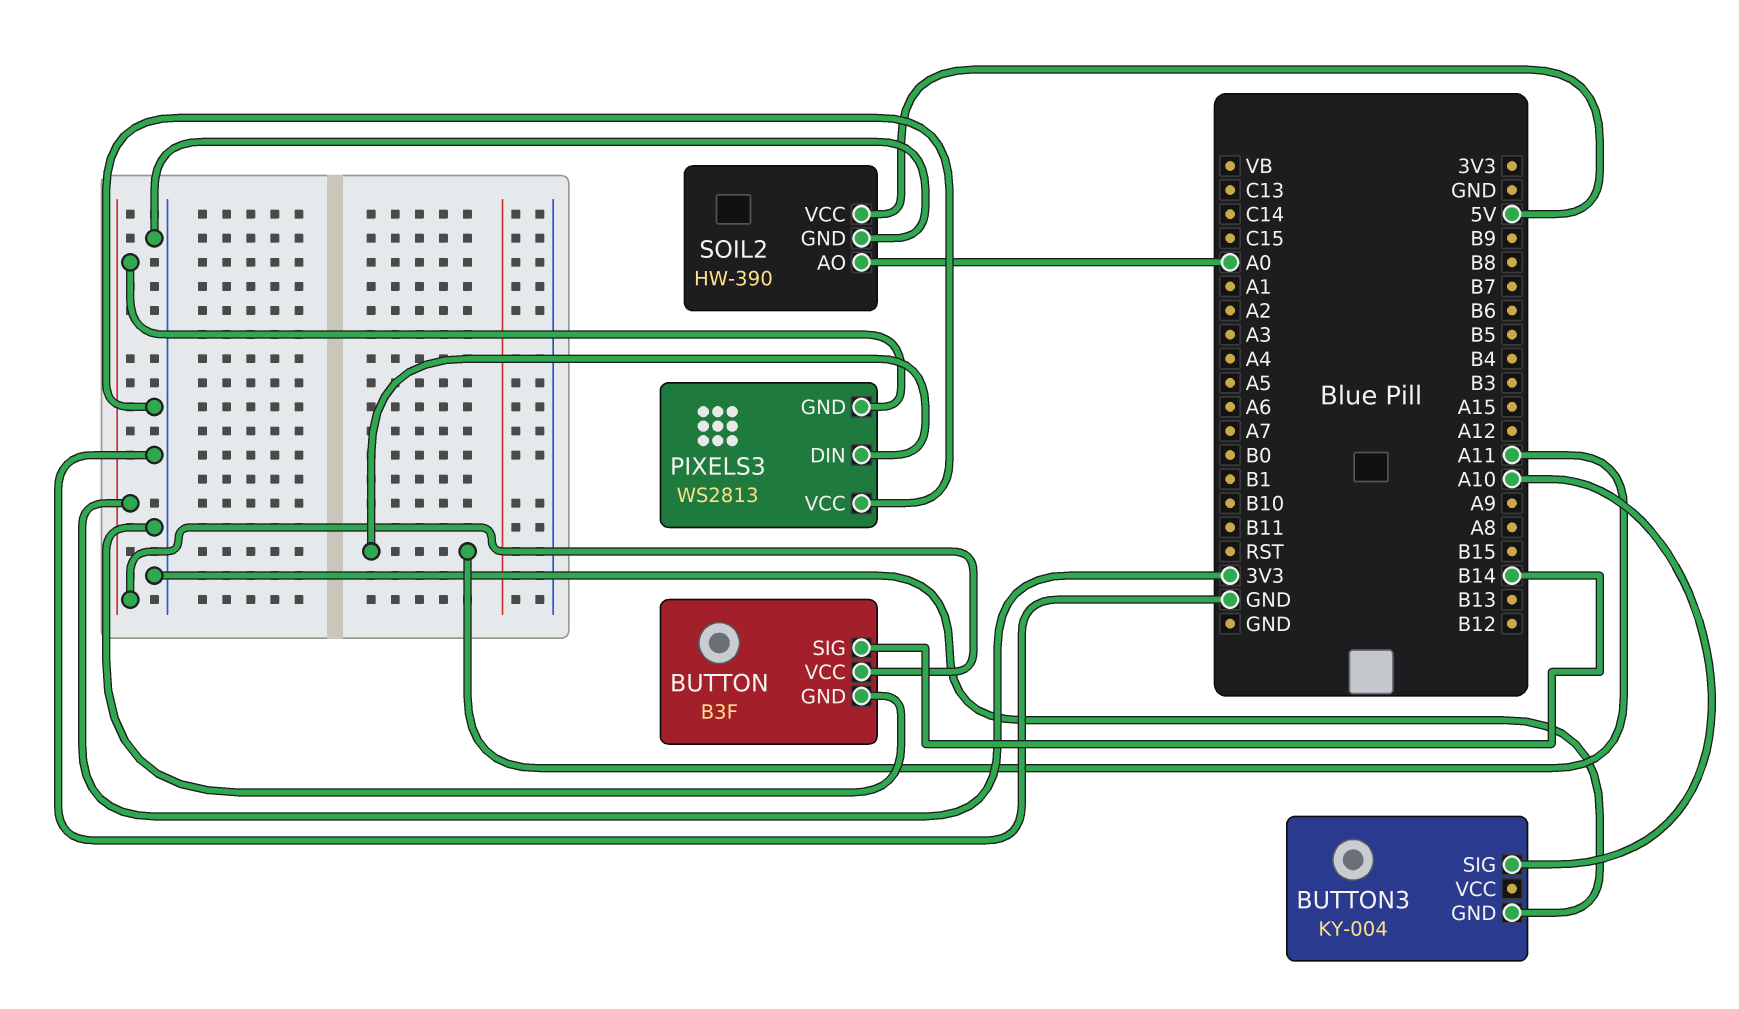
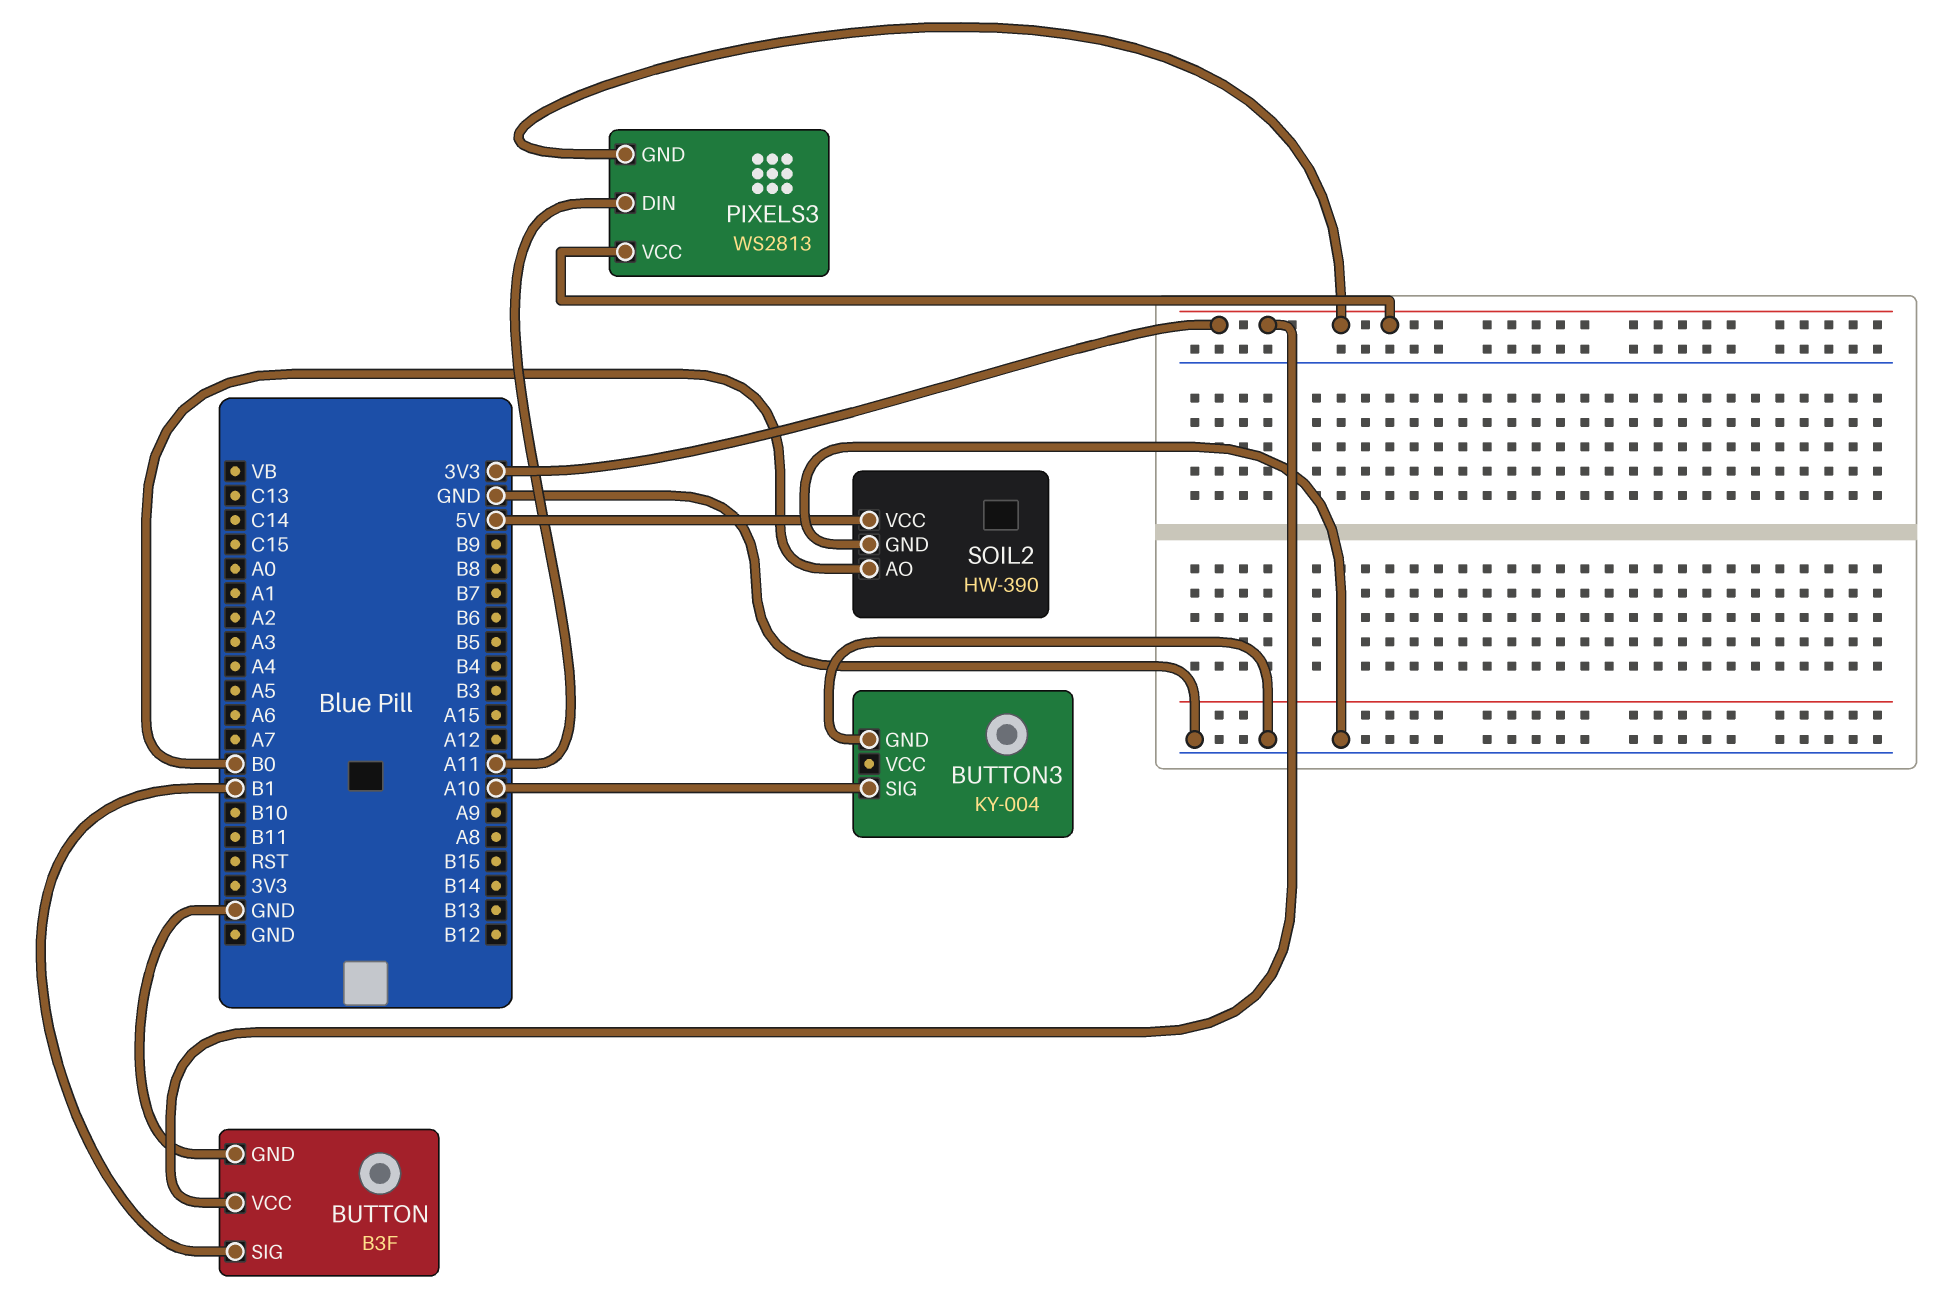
BUTTON pin SIG: B14 -> B1
PIXELS3 pin VCC: GND -> 3V3
SOIL2 pin AO: A0 -> B0

